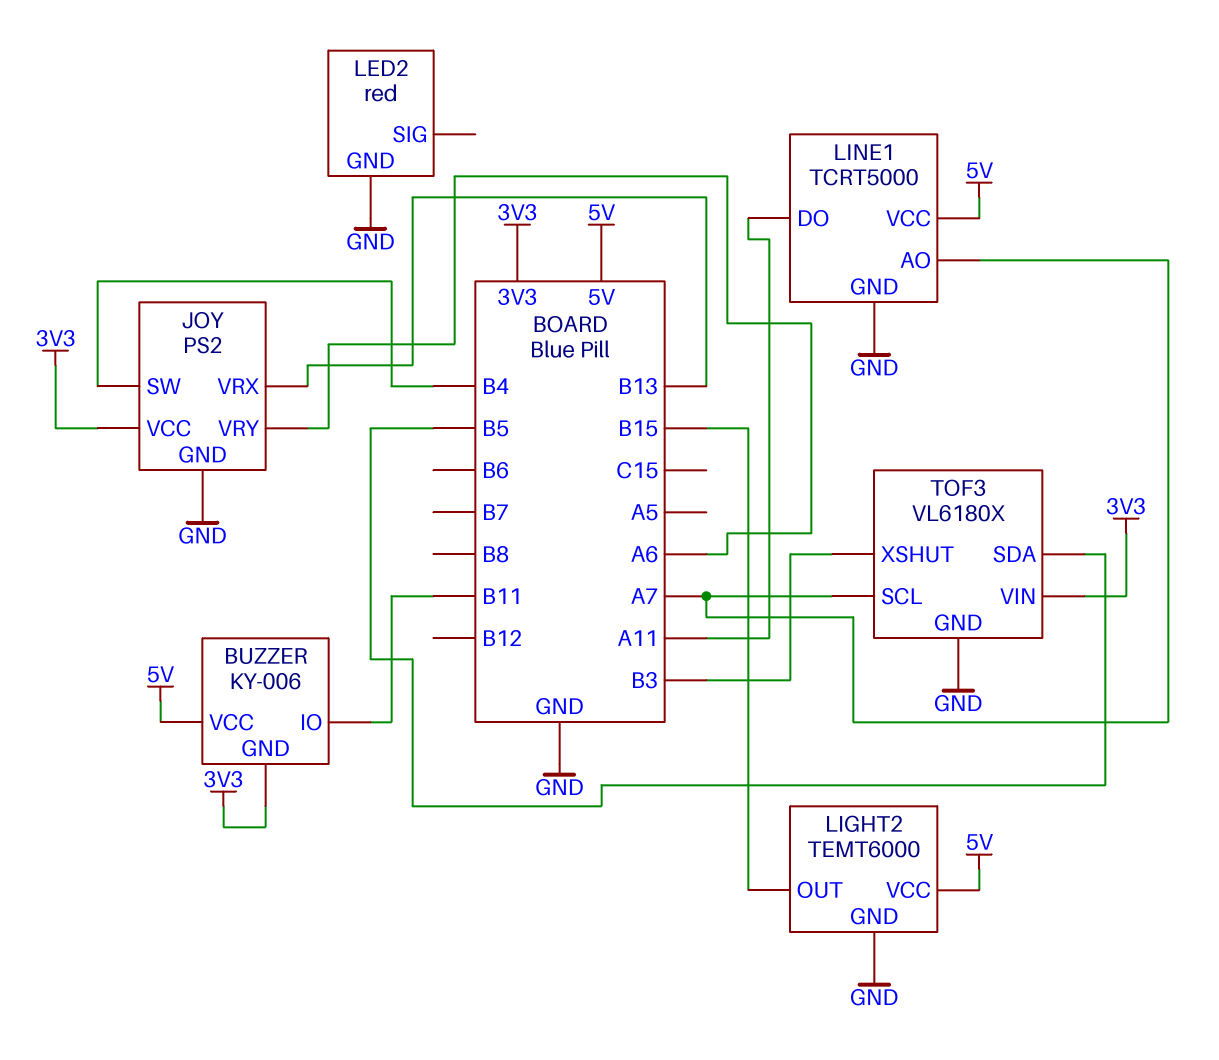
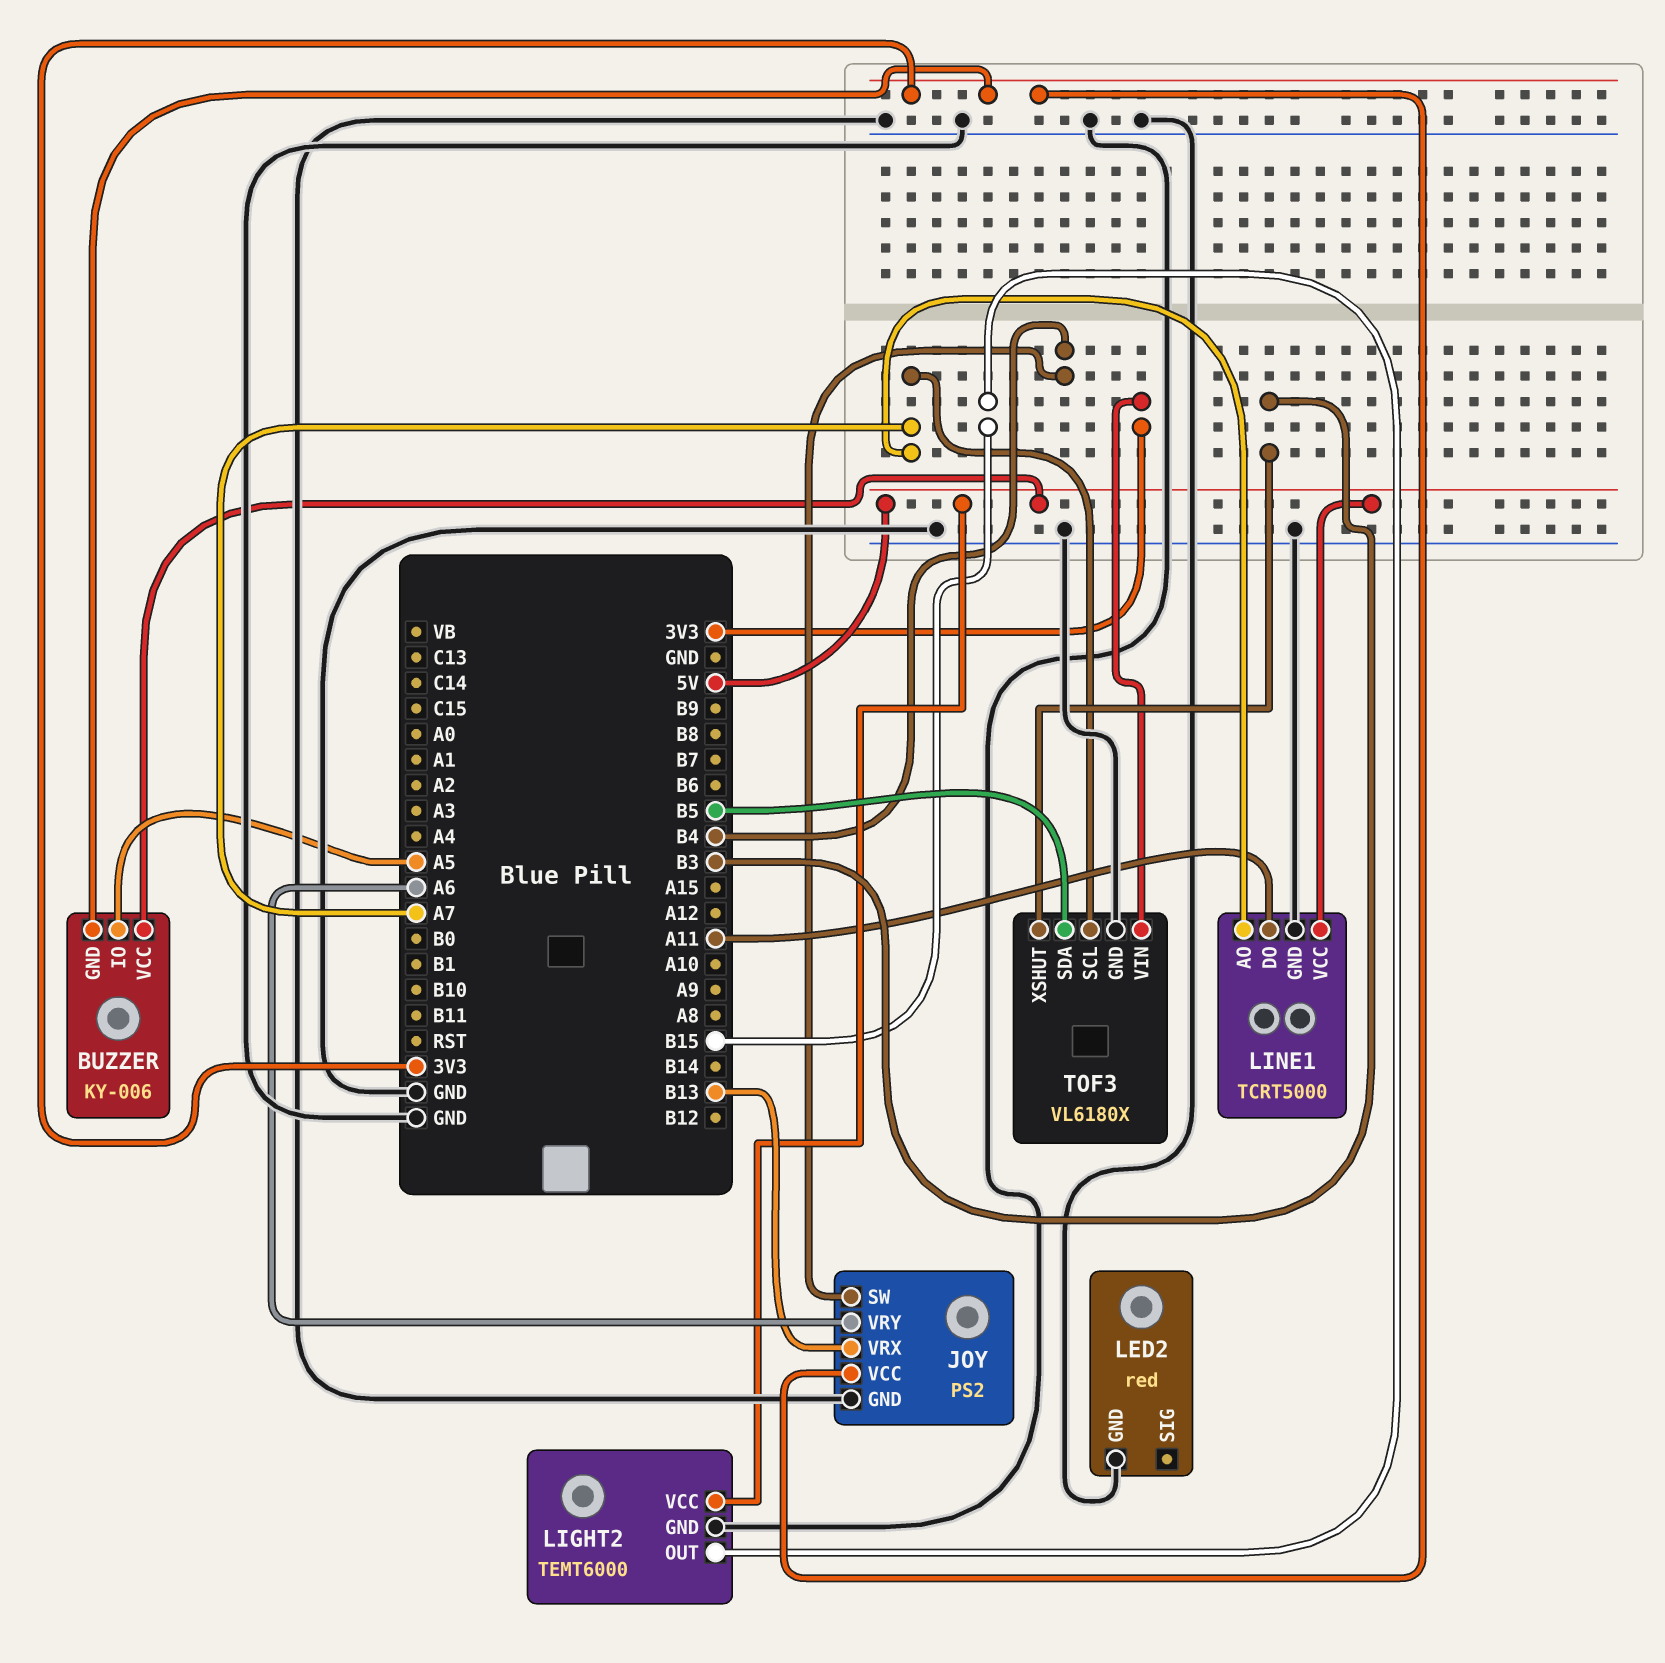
BUZZER pin IO: B11 -> A5

